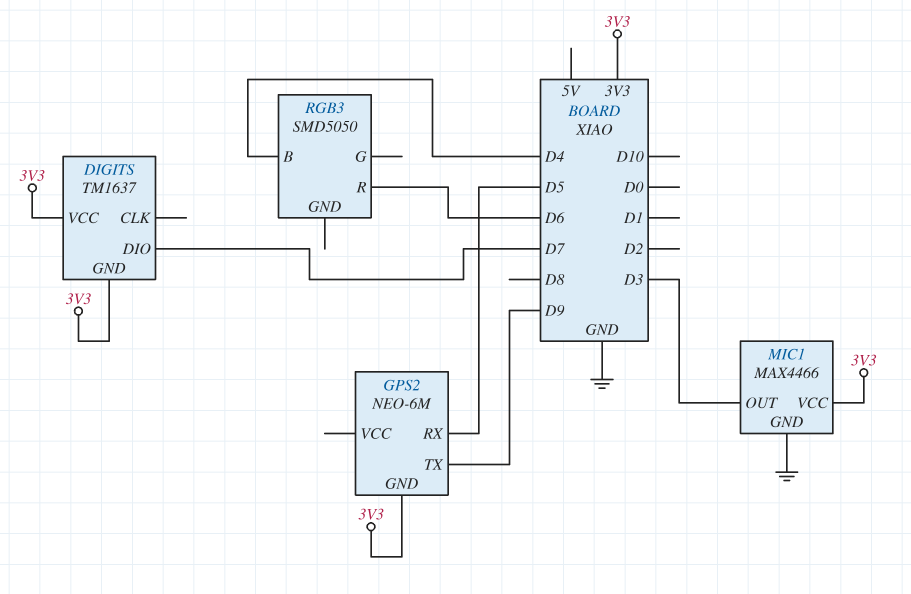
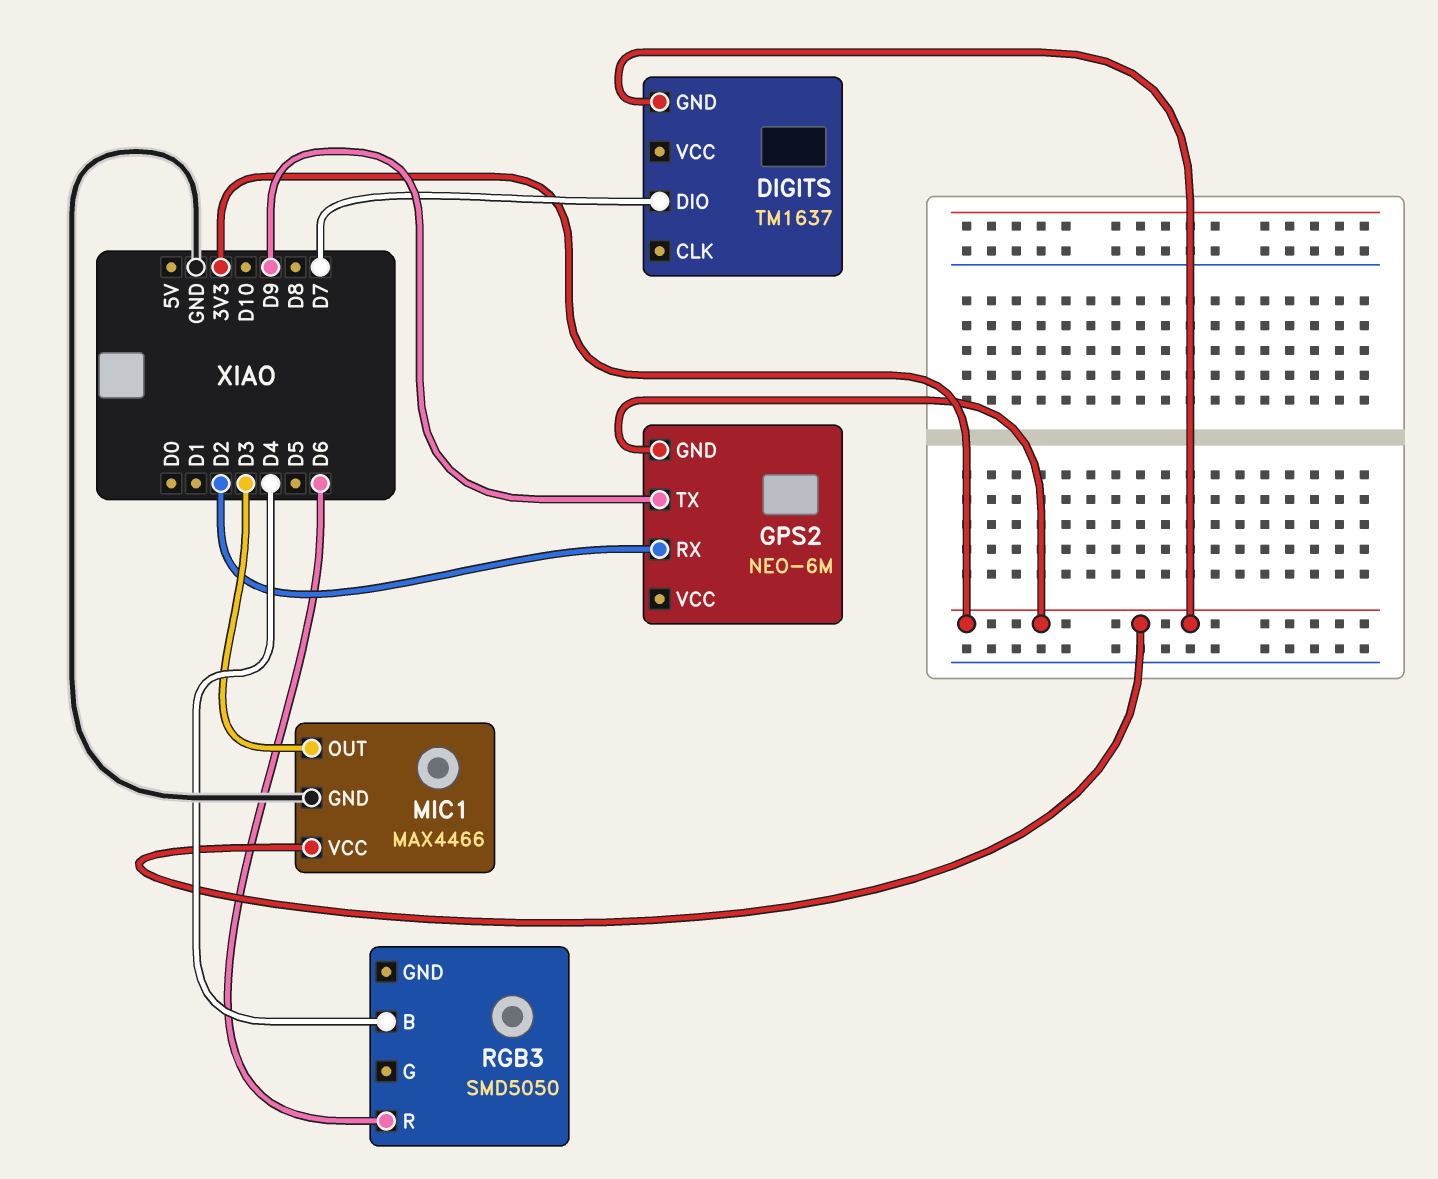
DIGITS pin VCC: 3V3 -> none
GPS2 pin RX: D5 -> D2

